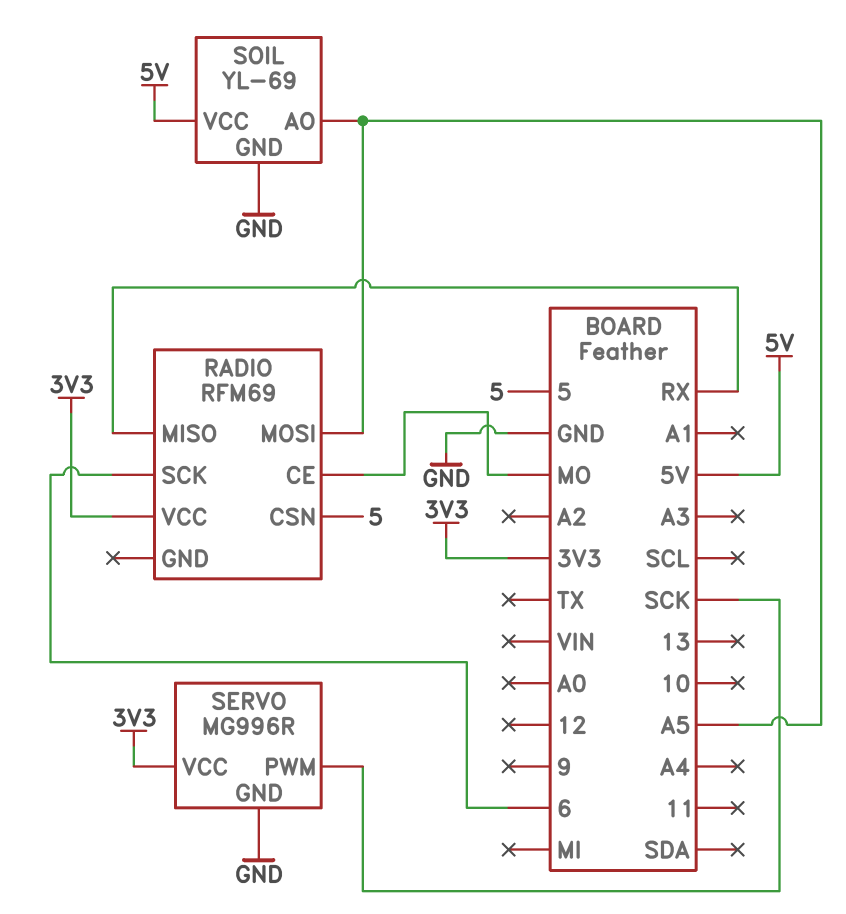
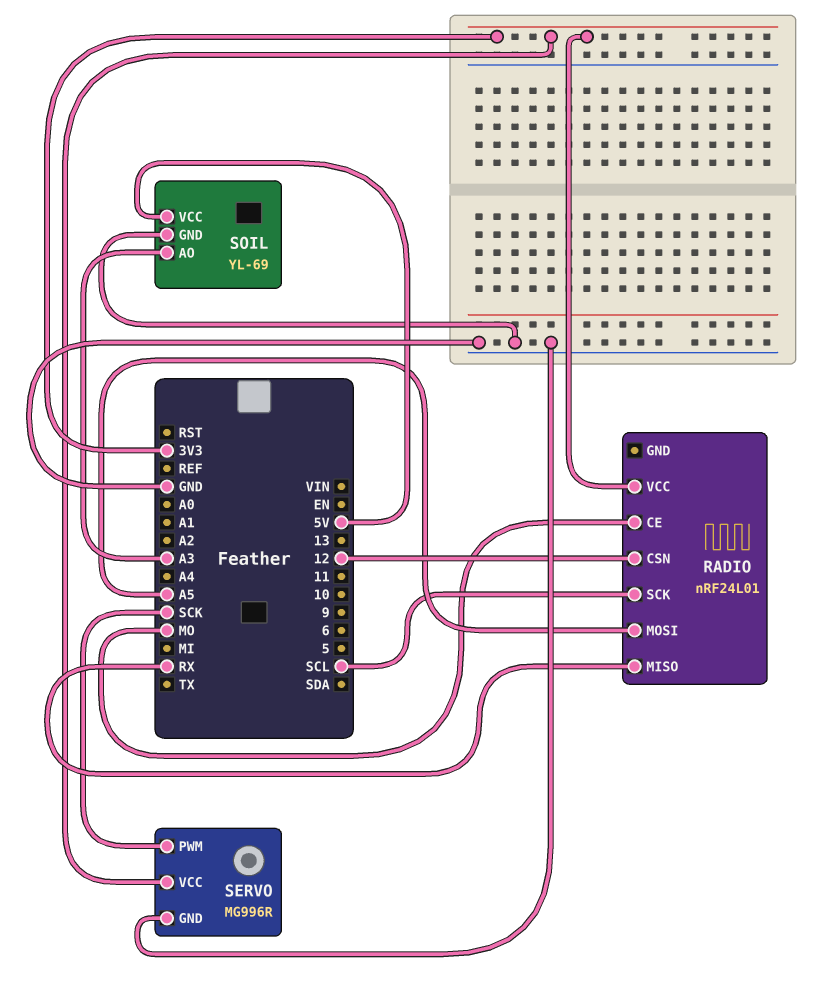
RADIO: RFM69 -> nRF24L01
RADIO pin CSN: 5 -> 12
RADIO pin SCK: 6 -> SCL
SOIL pin AO: A5 -> A3

